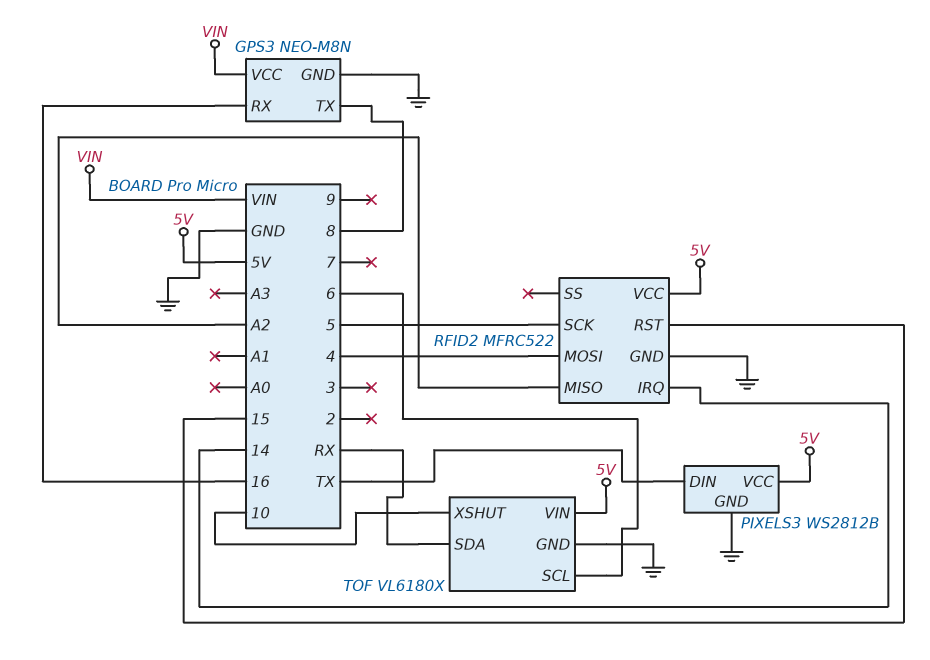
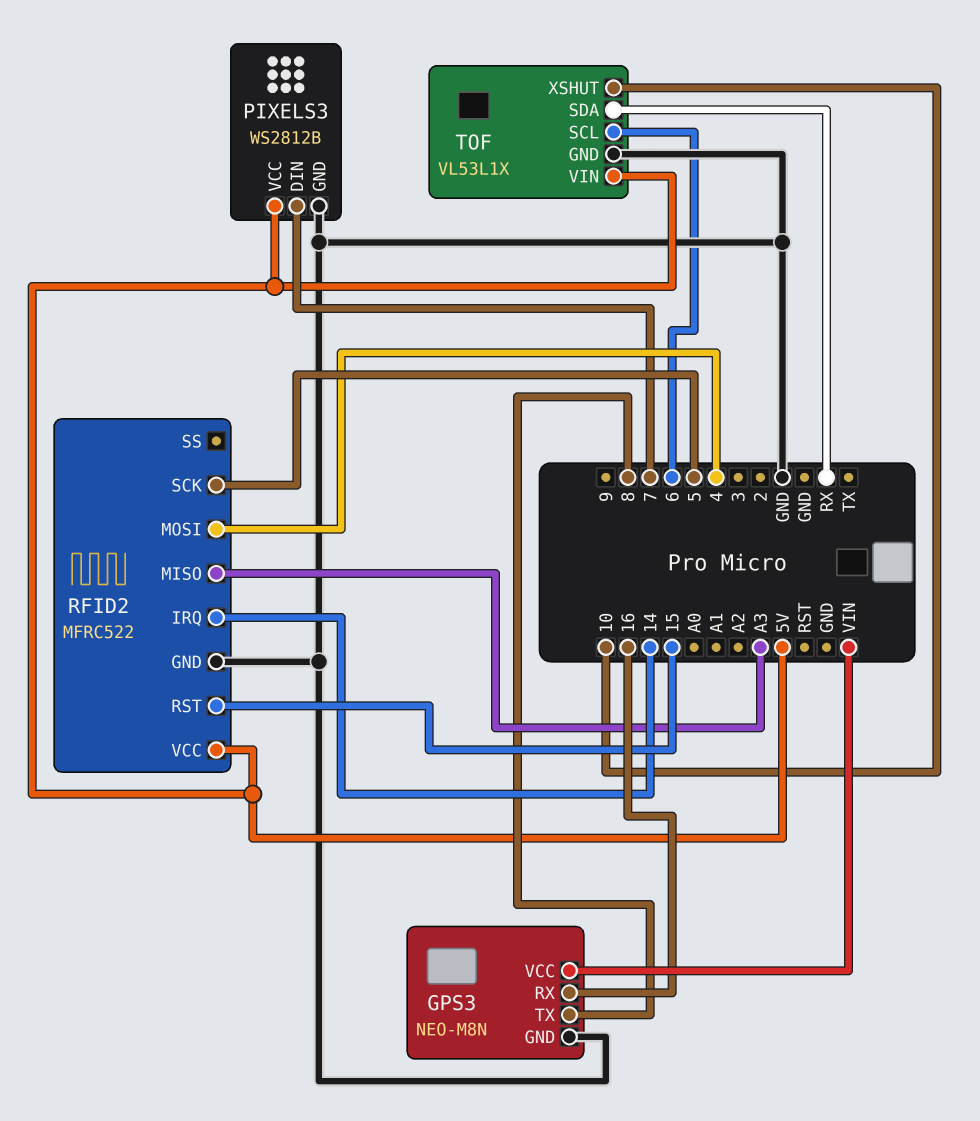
PIXELS3 pin DIN: TX -> 7
RFID2 pin MISO: A2 -> A3
TOF: VL6180X -> VL53L1X

